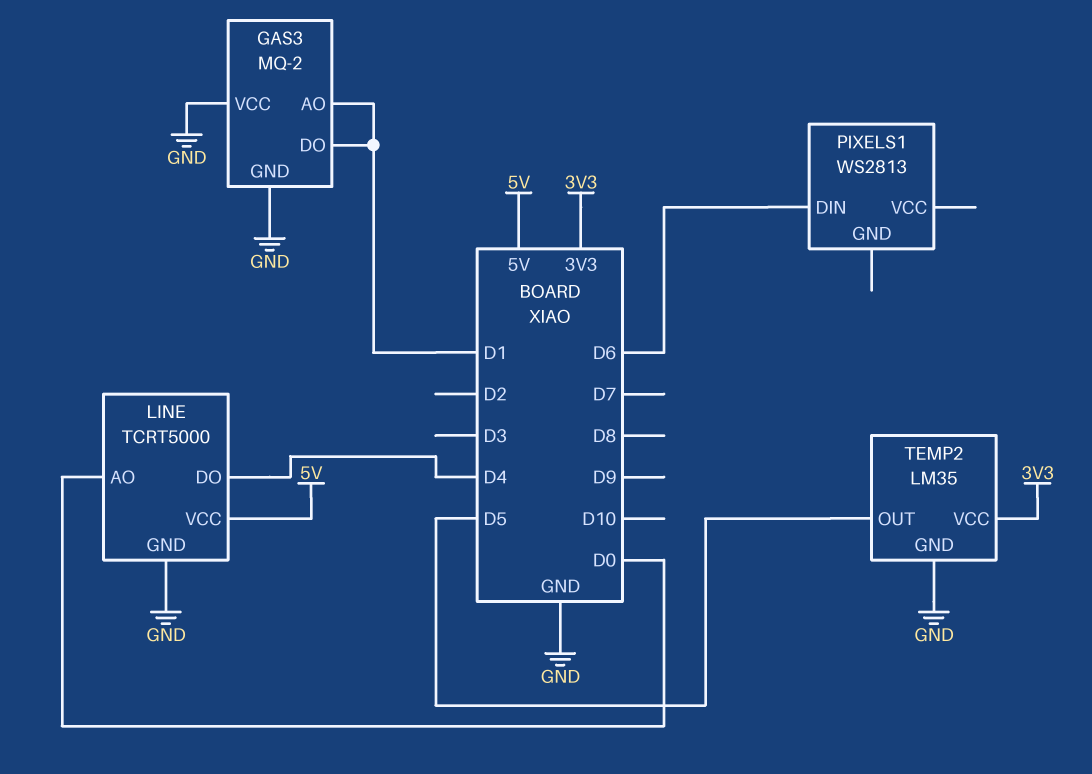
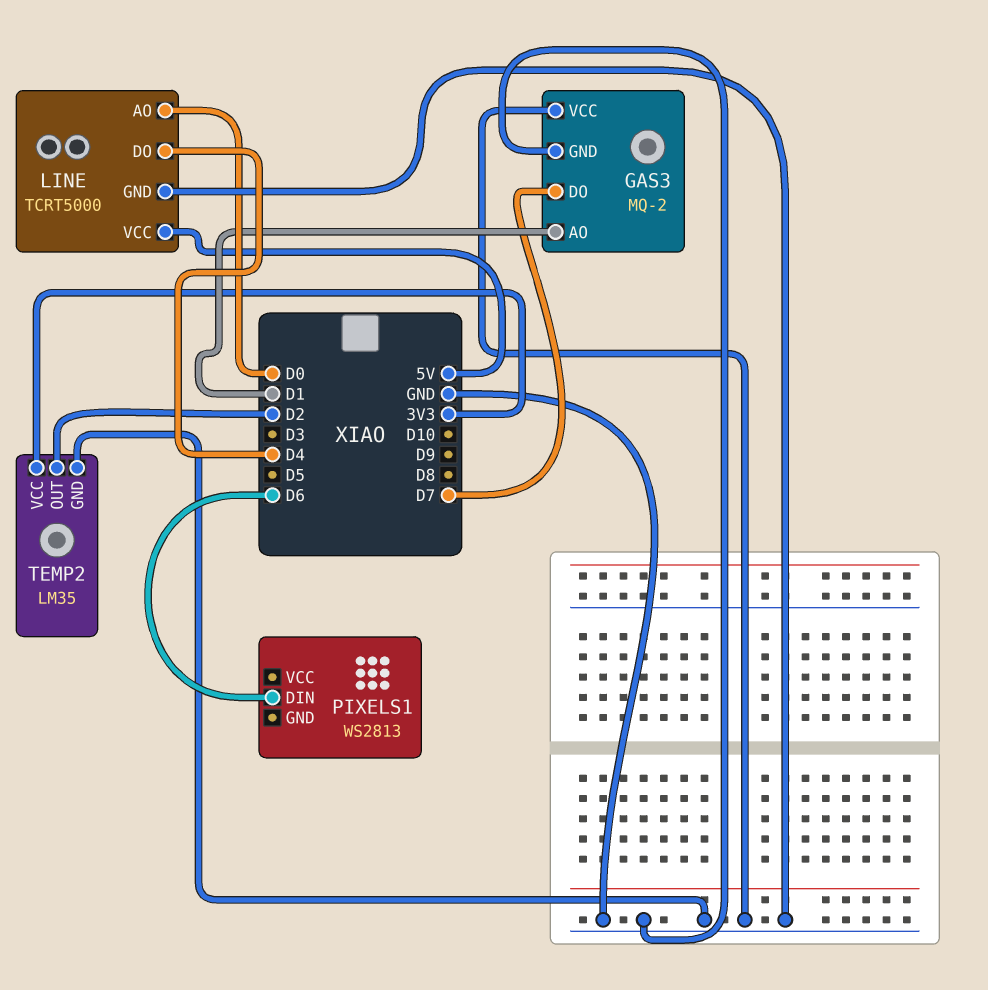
GAS3 pin DO: D1 -> D7
TEMP2 pin OUT: D5 -> D2

